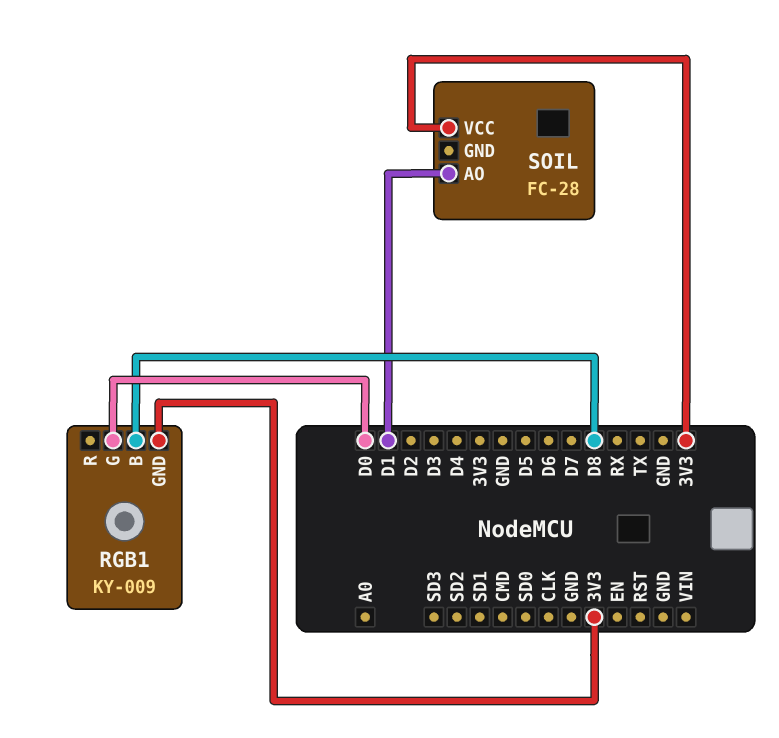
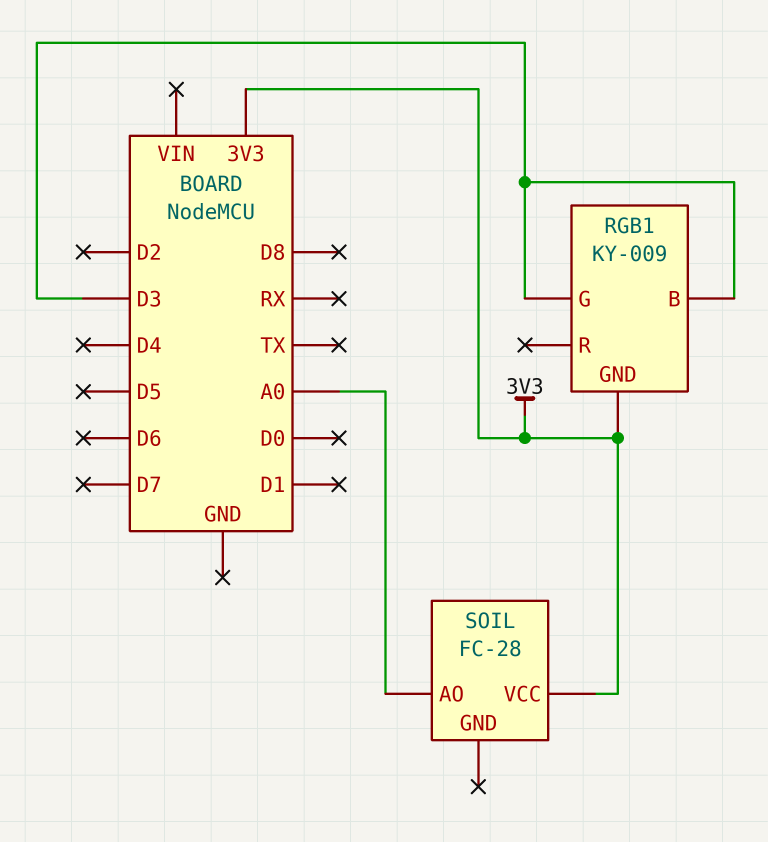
RGB1 pin B: D8 -> D3
RGB1 pin G: D0 -> D3
SOIL pin AO: D1 -> A0

